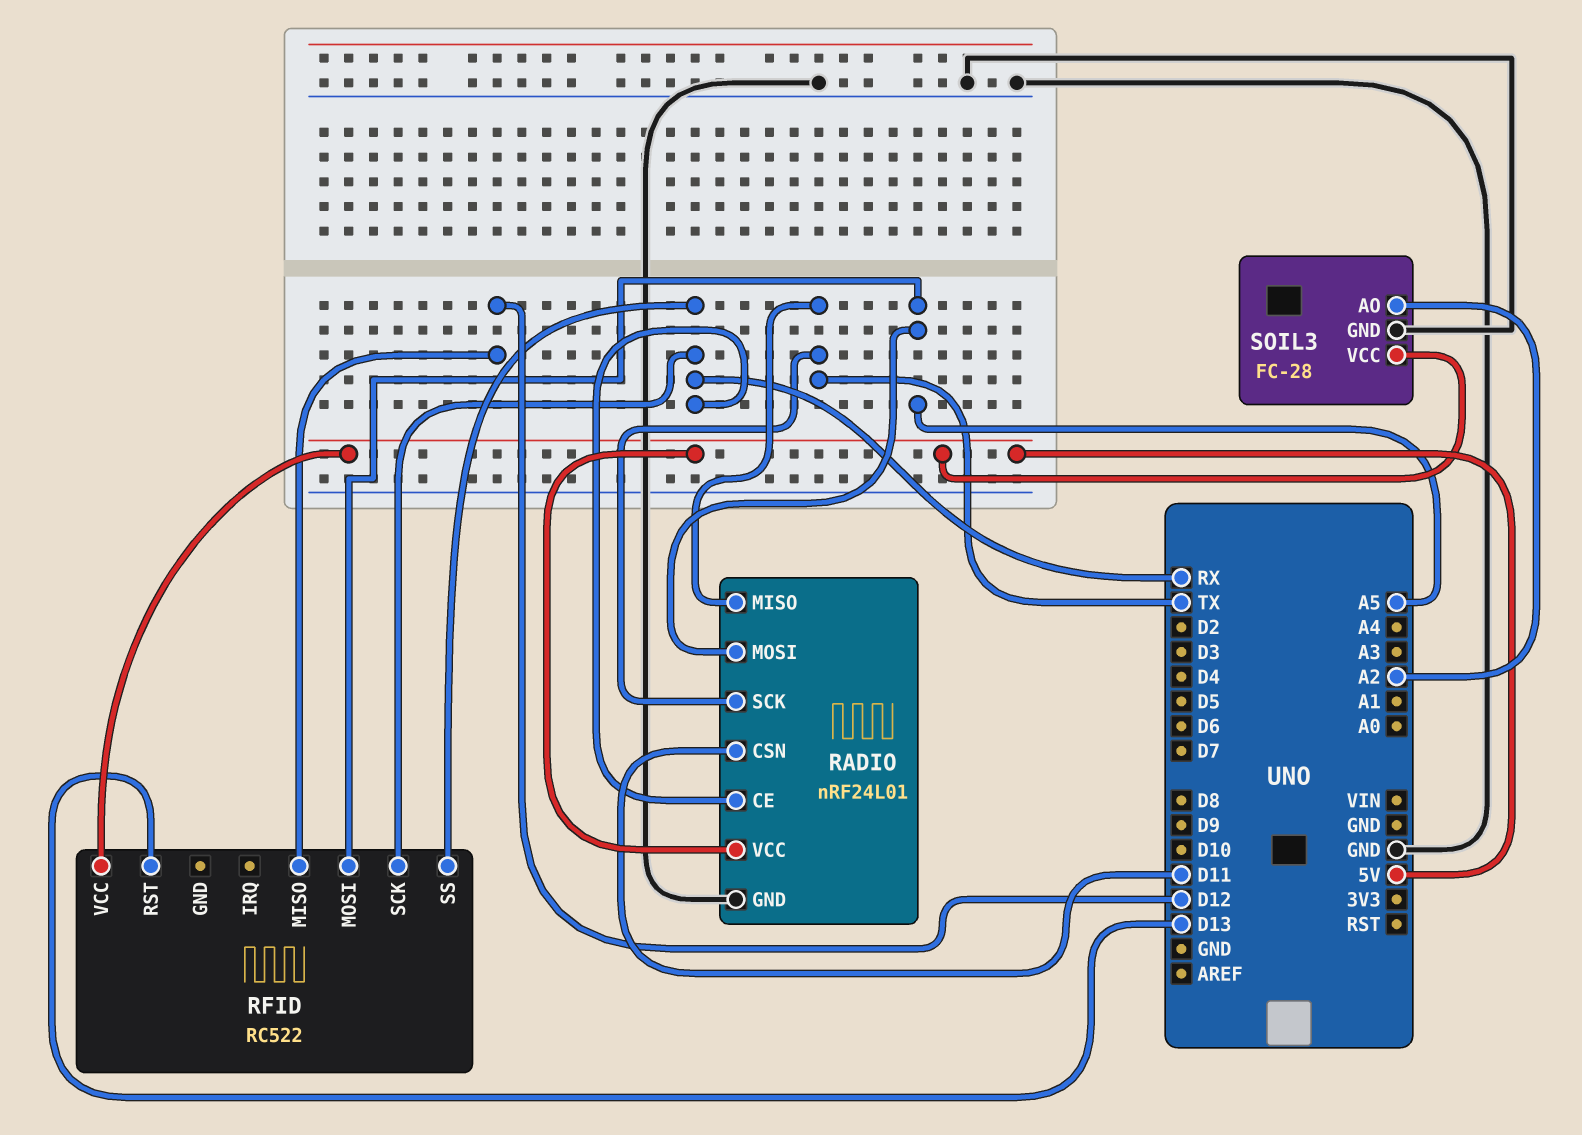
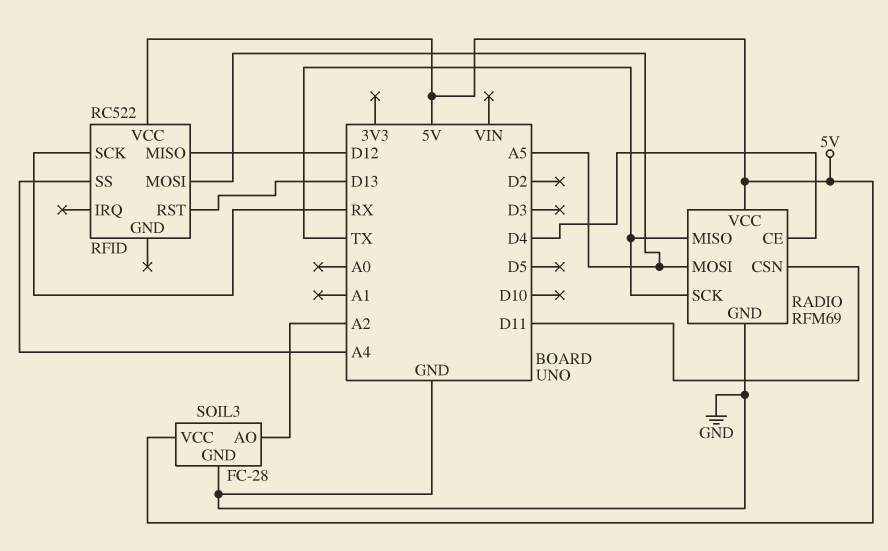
RADIO: nRF24L01 -> RFM69
RADIO pin CE: RX -> D4
RFID pin SS: RX -> A4

